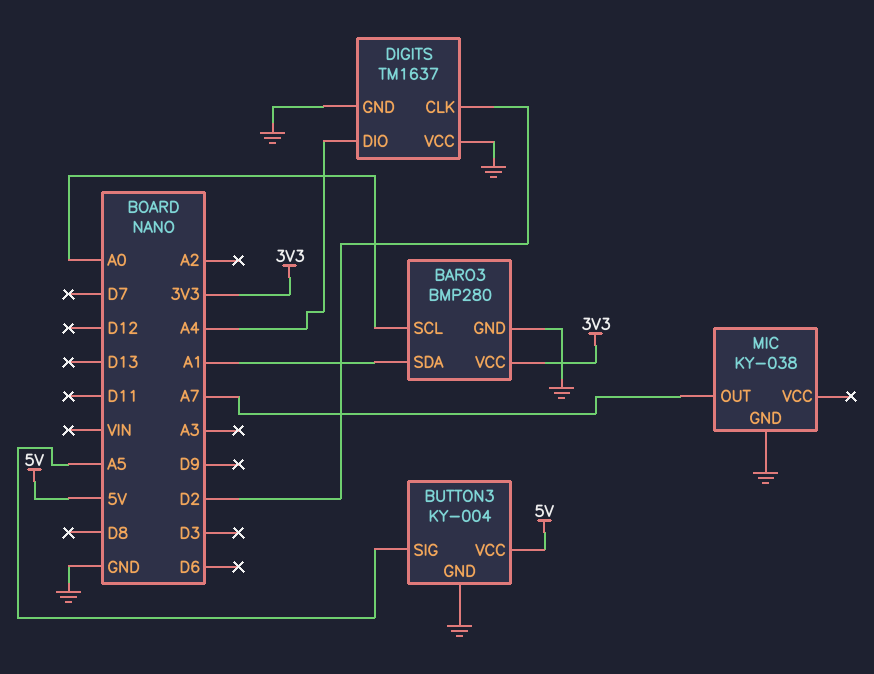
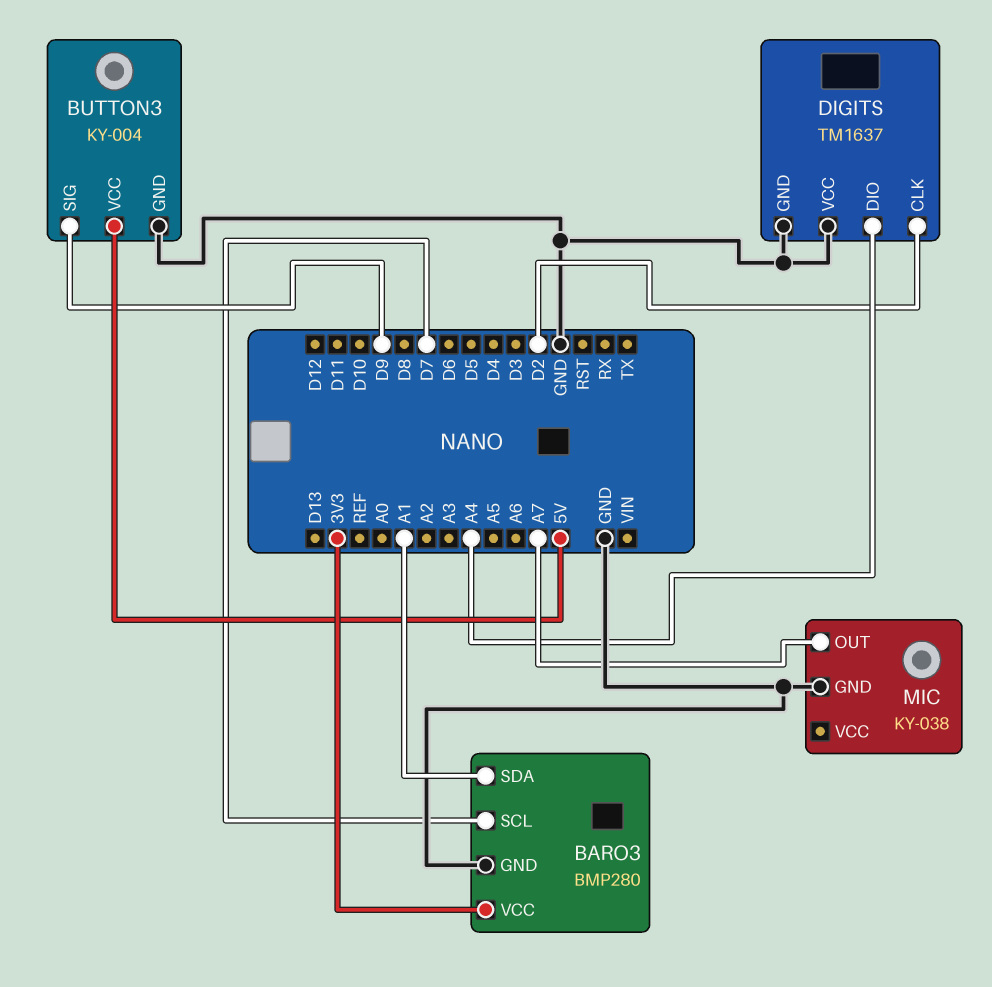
BARO3 pin SCL: A0 -> D7
BUTTON3 pin SIG: A5 -> D9

